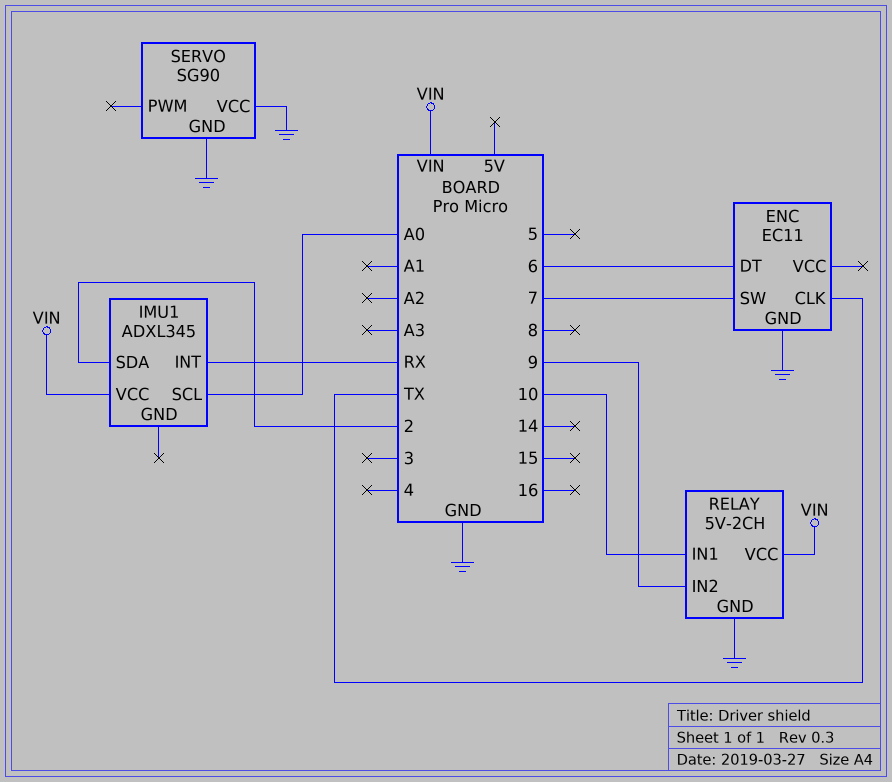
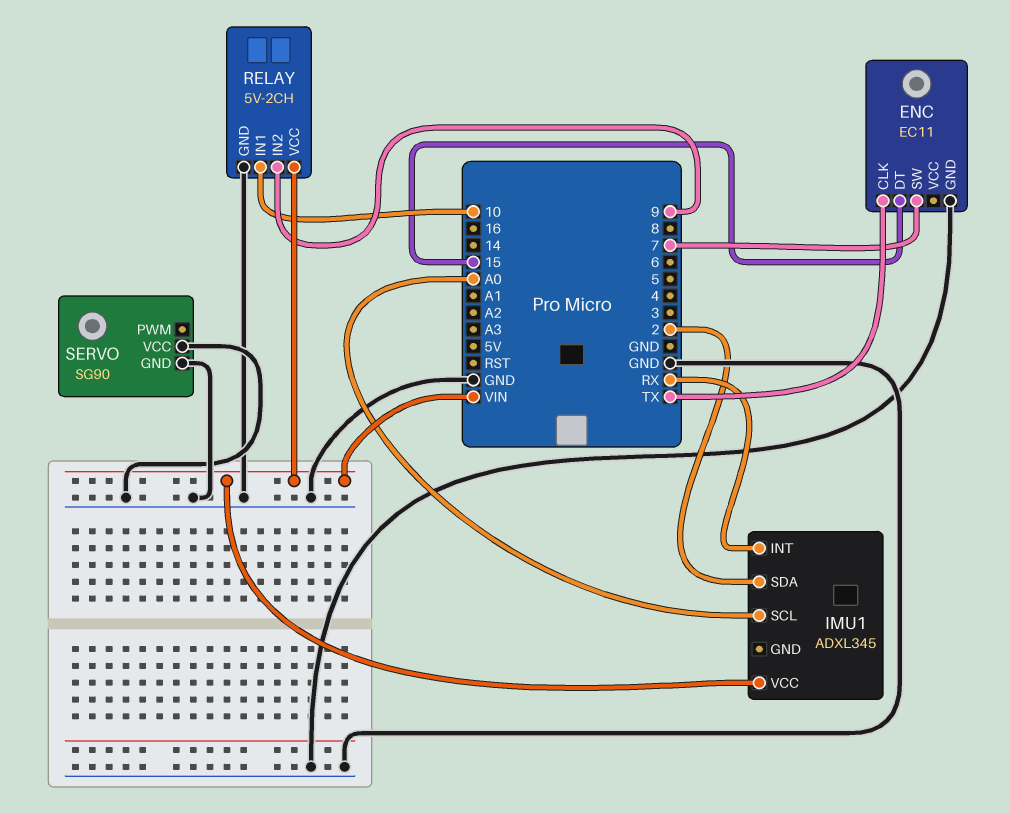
ENC pin DT: 6 -> 15

